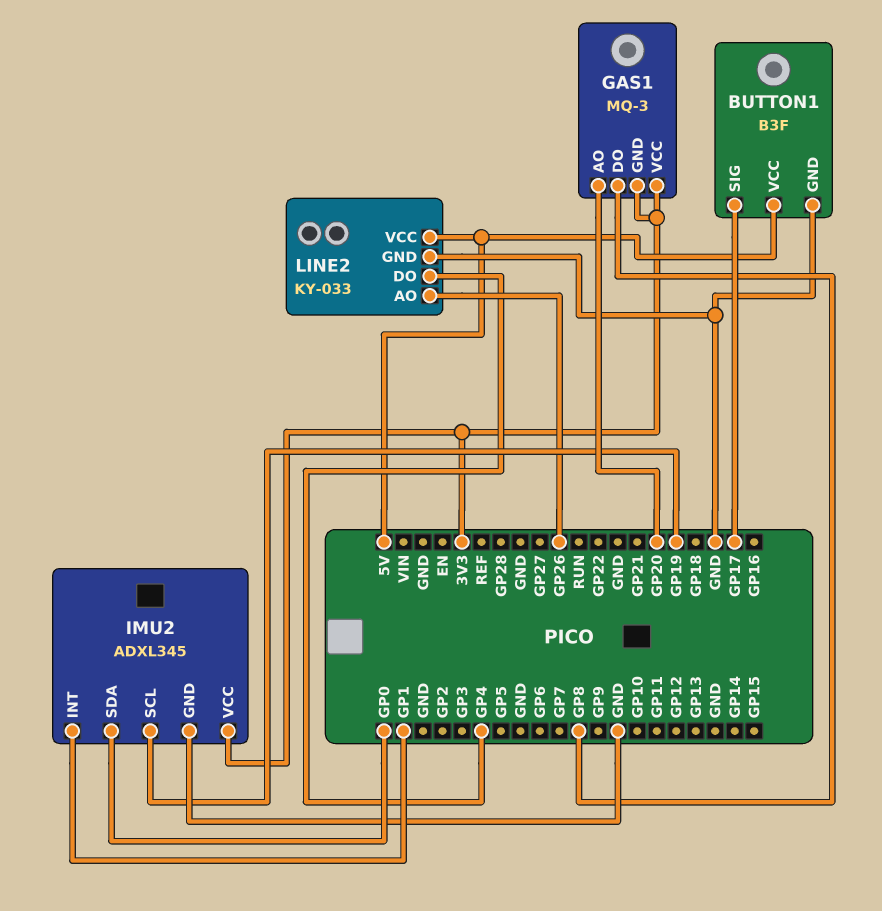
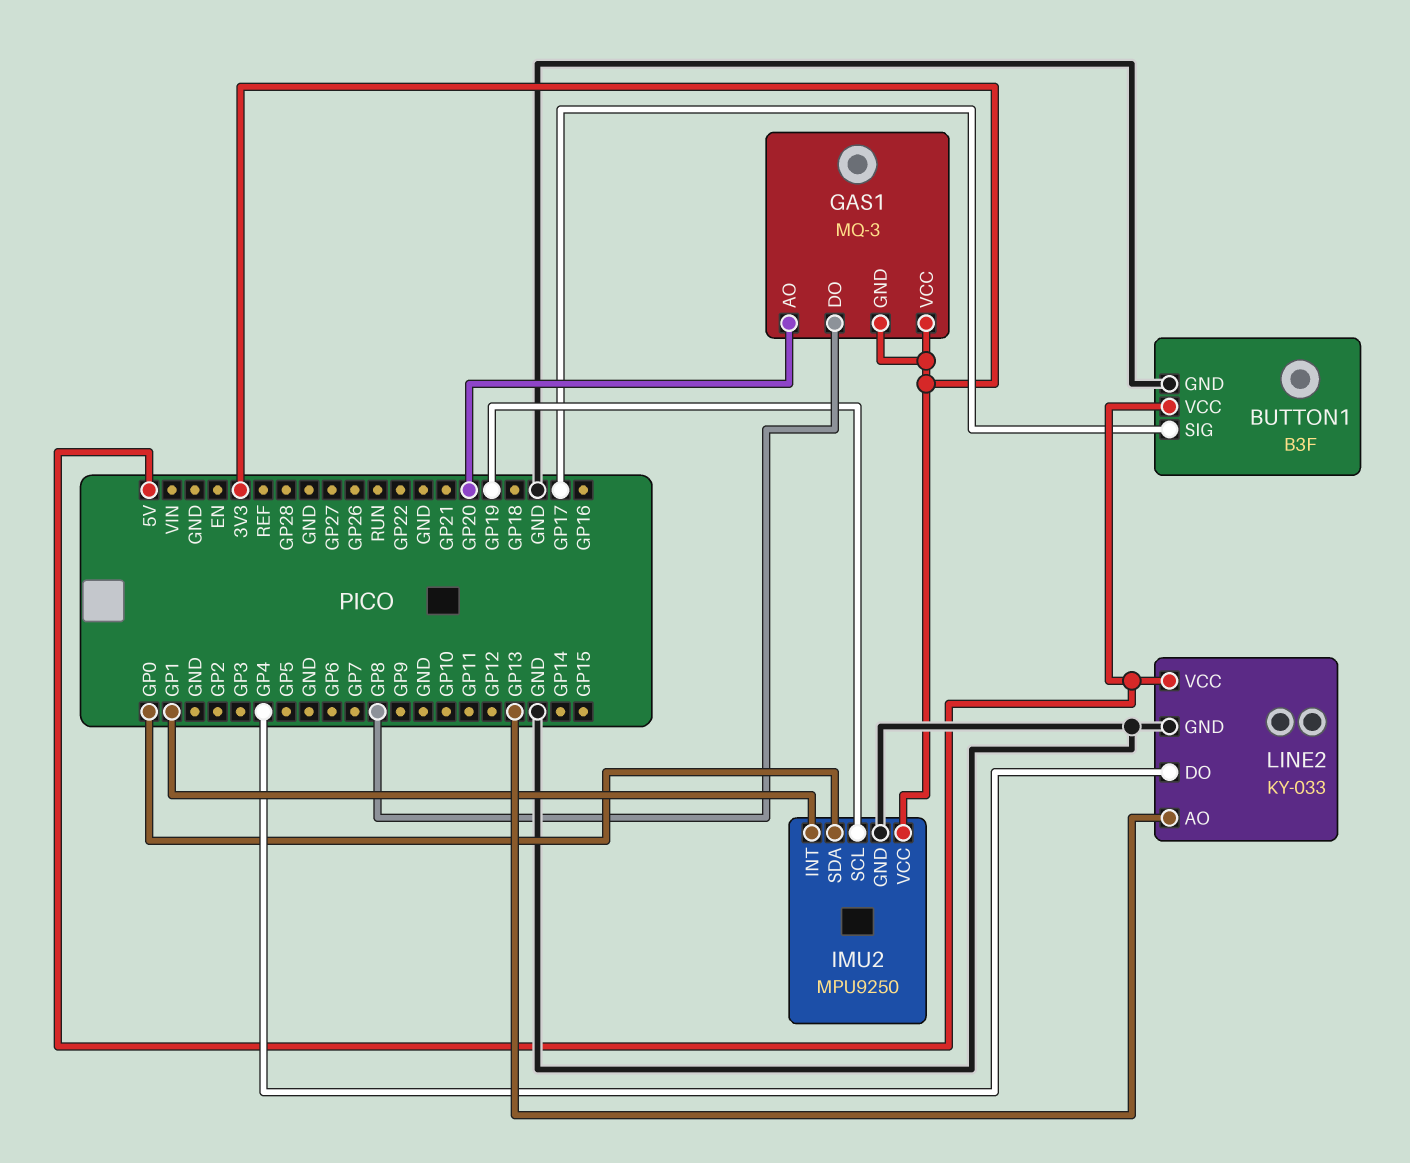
IMU2: ADXL345 -> MPU9250
LINE2 pin AO: GP26 -> GP13

